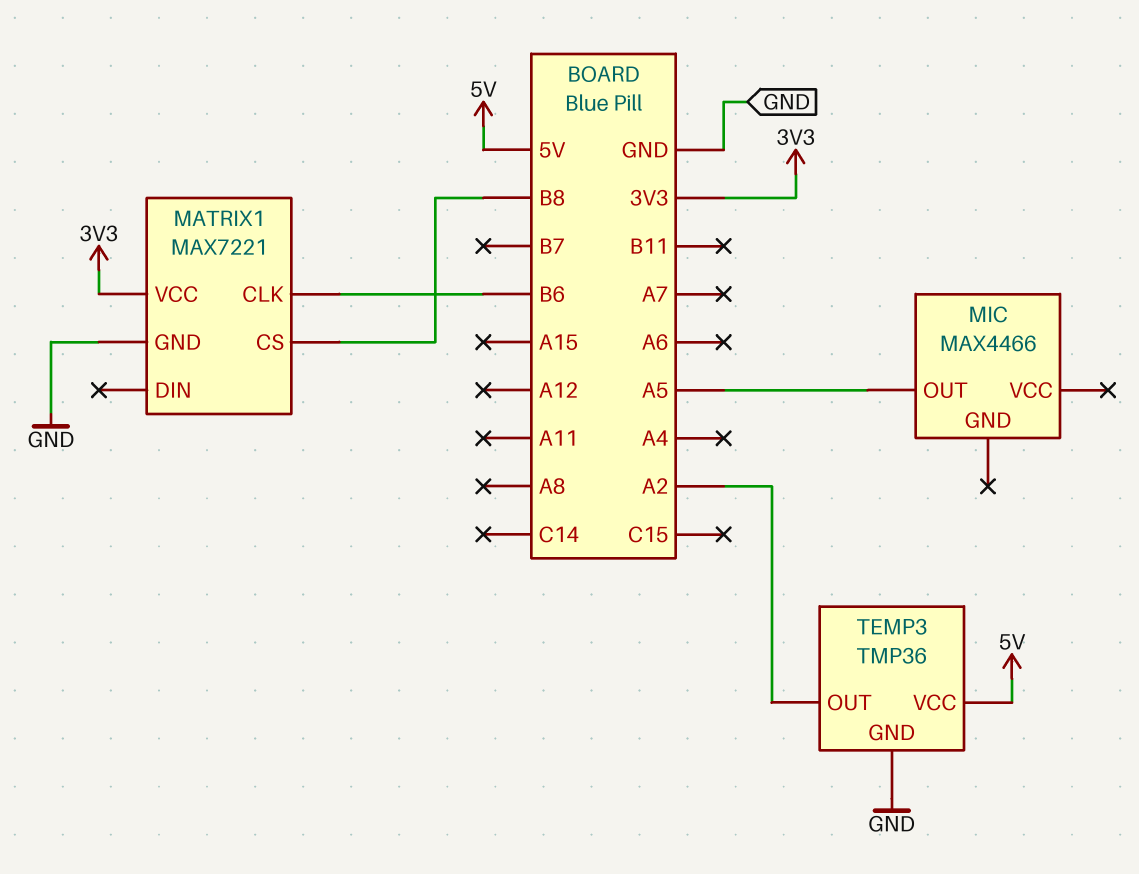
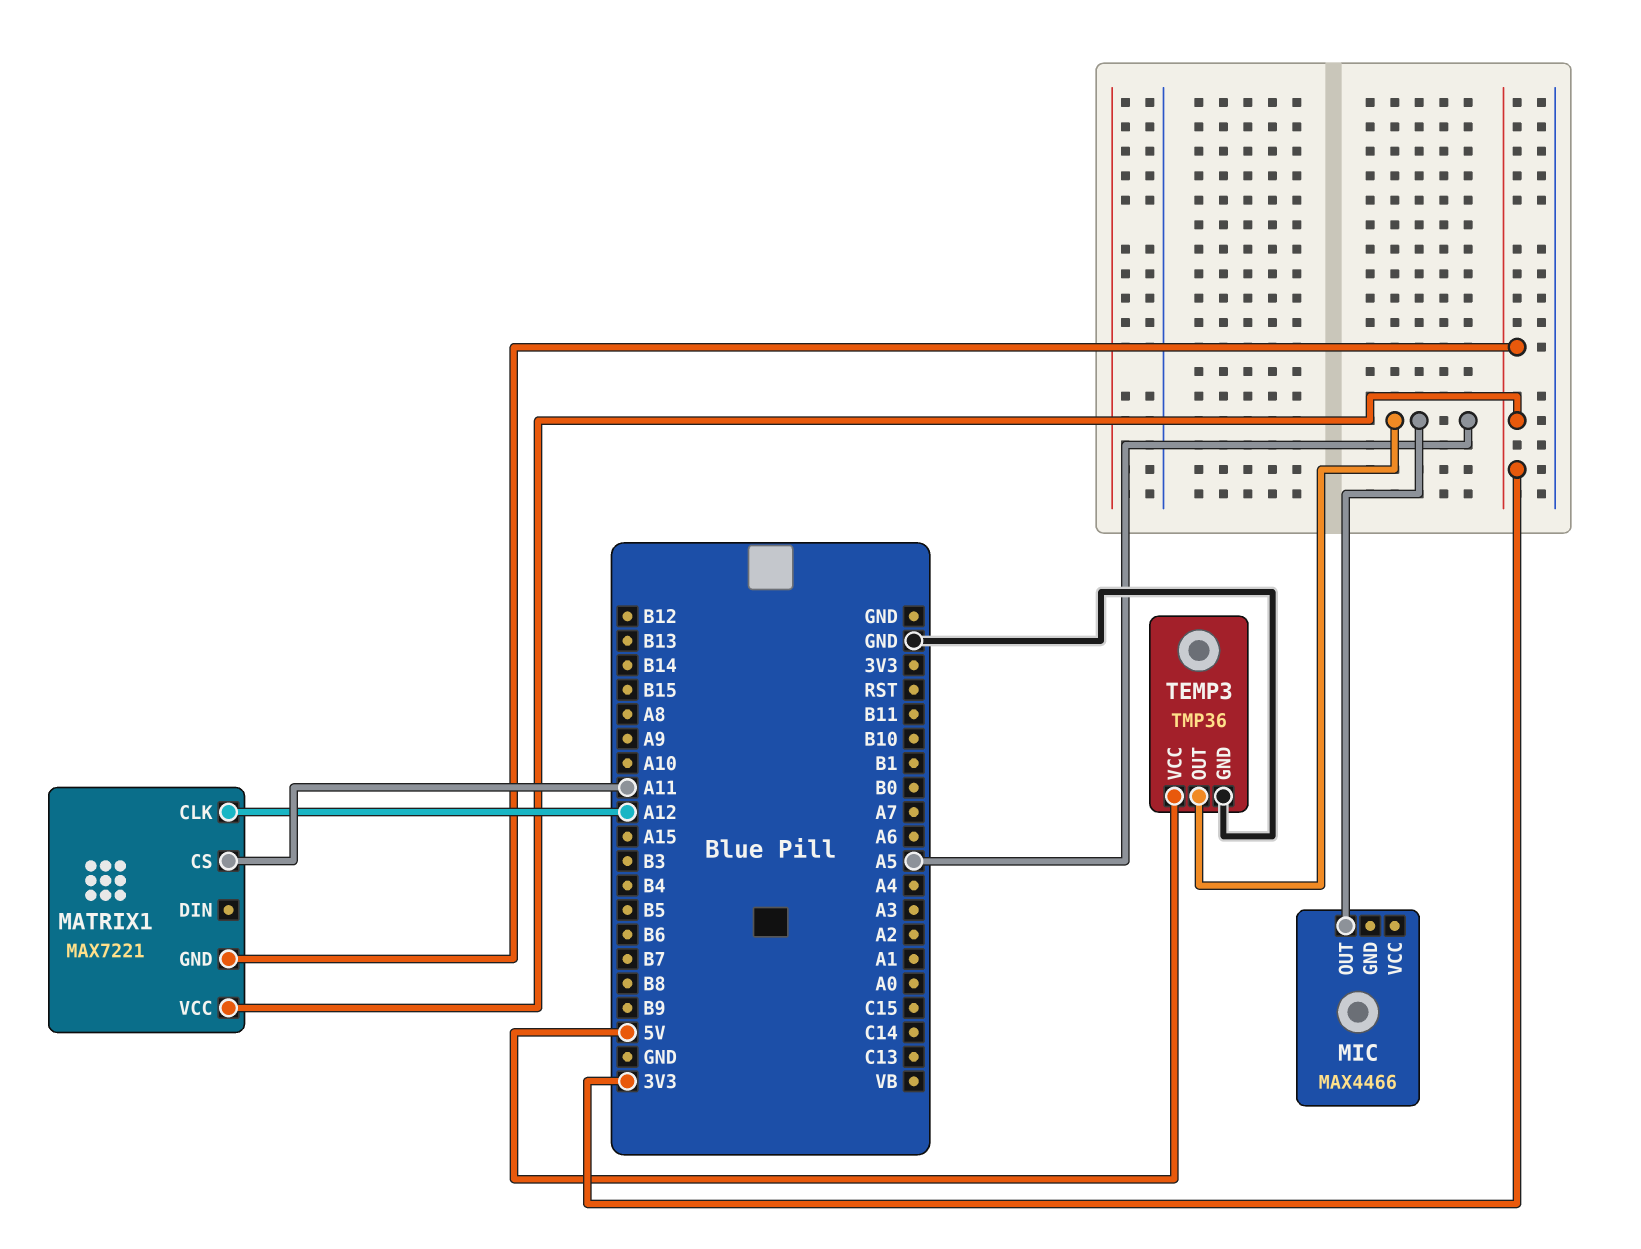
MATRIX1 pin CLK: B6 -> A12
MATRIX1 pin CS: B8 -> A11
MATRIX1 pin GND: GND -> 3V3
TEMP3 pin OUT: A2 -> A5

